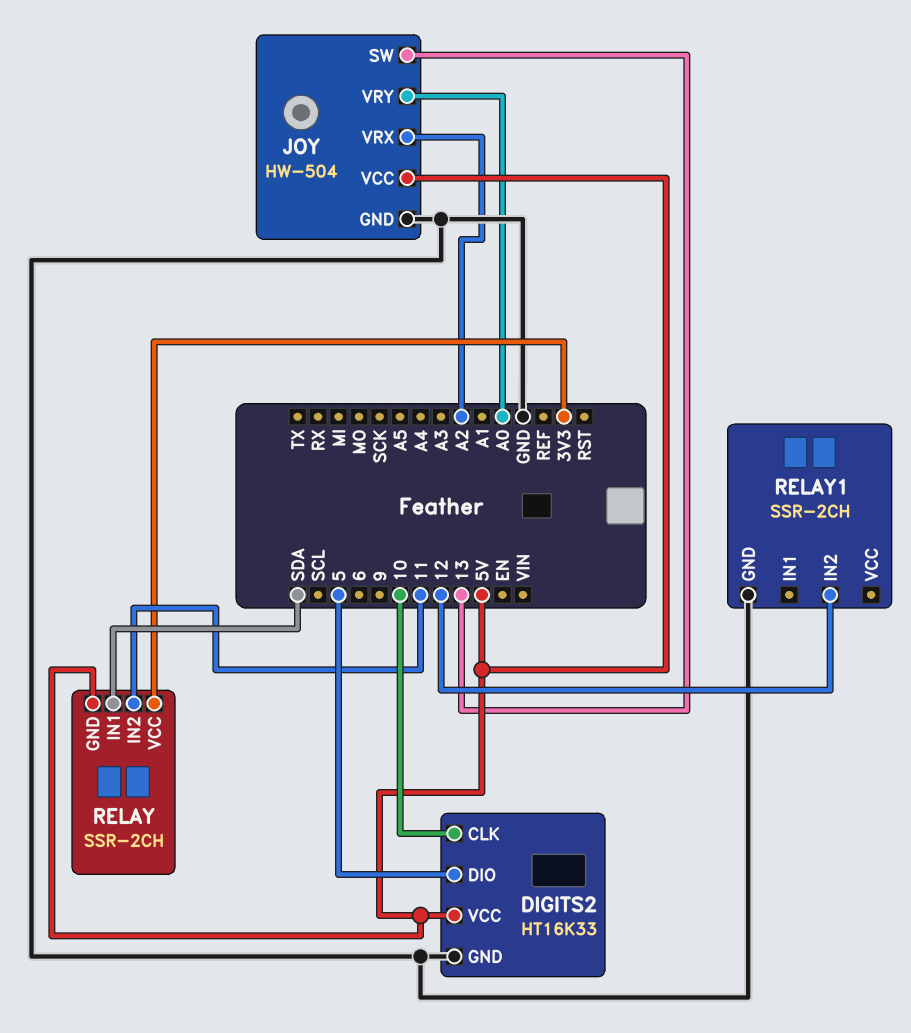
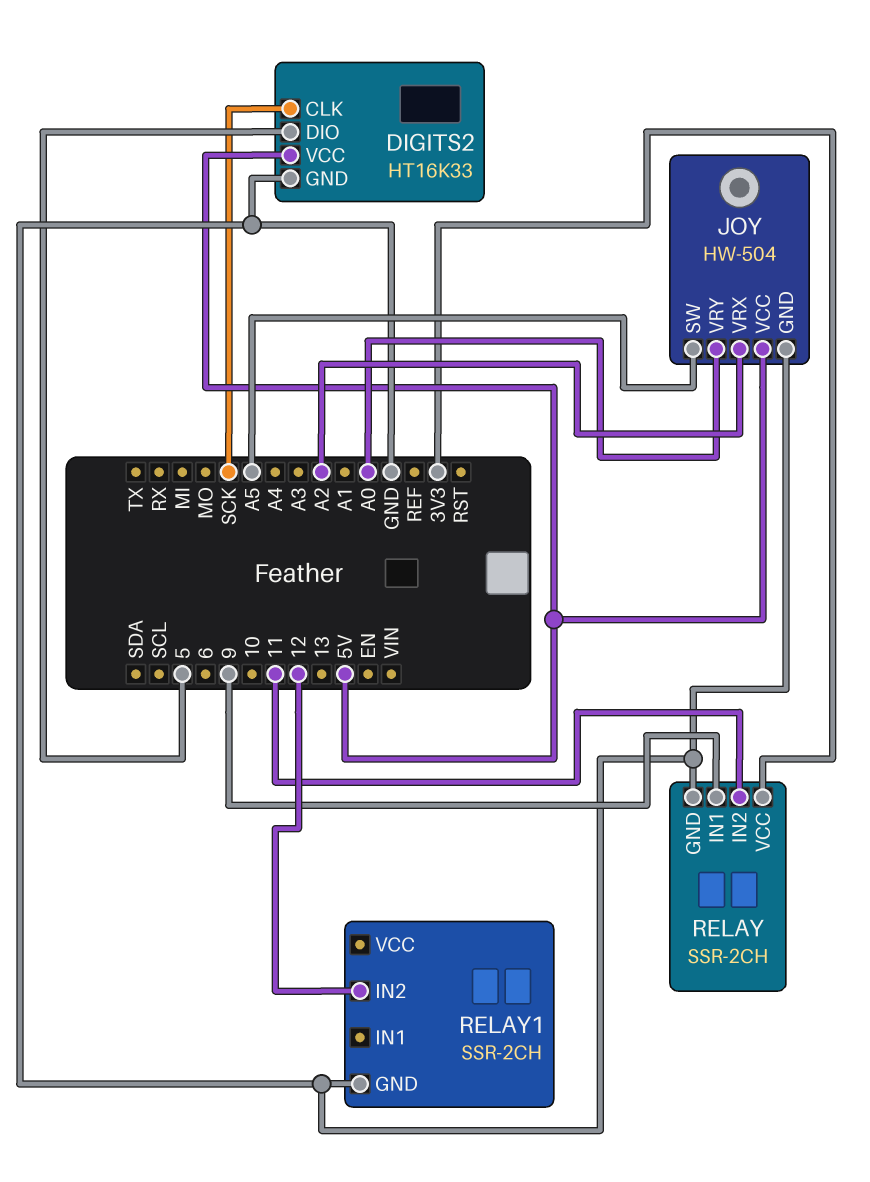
DIGITS2 pin CLK: 10 -> SCK
JOY pin SW: 13 -> A5
RELAY pin GND: 5V -> GND
RELAY pin IN1: SDA -> 9

